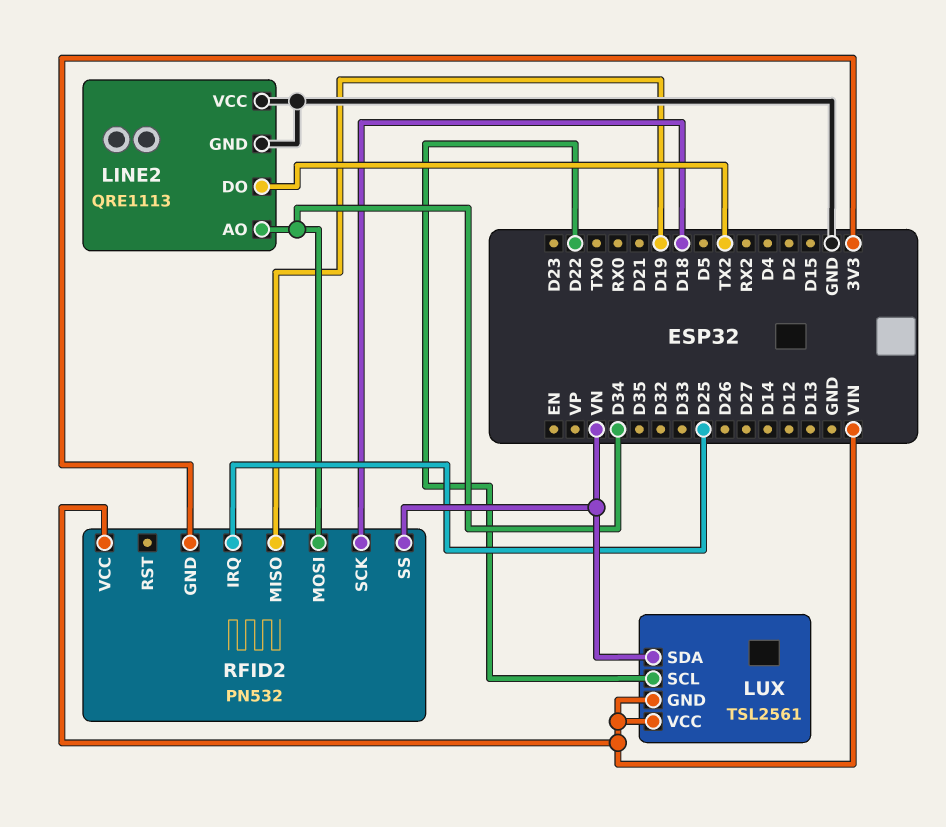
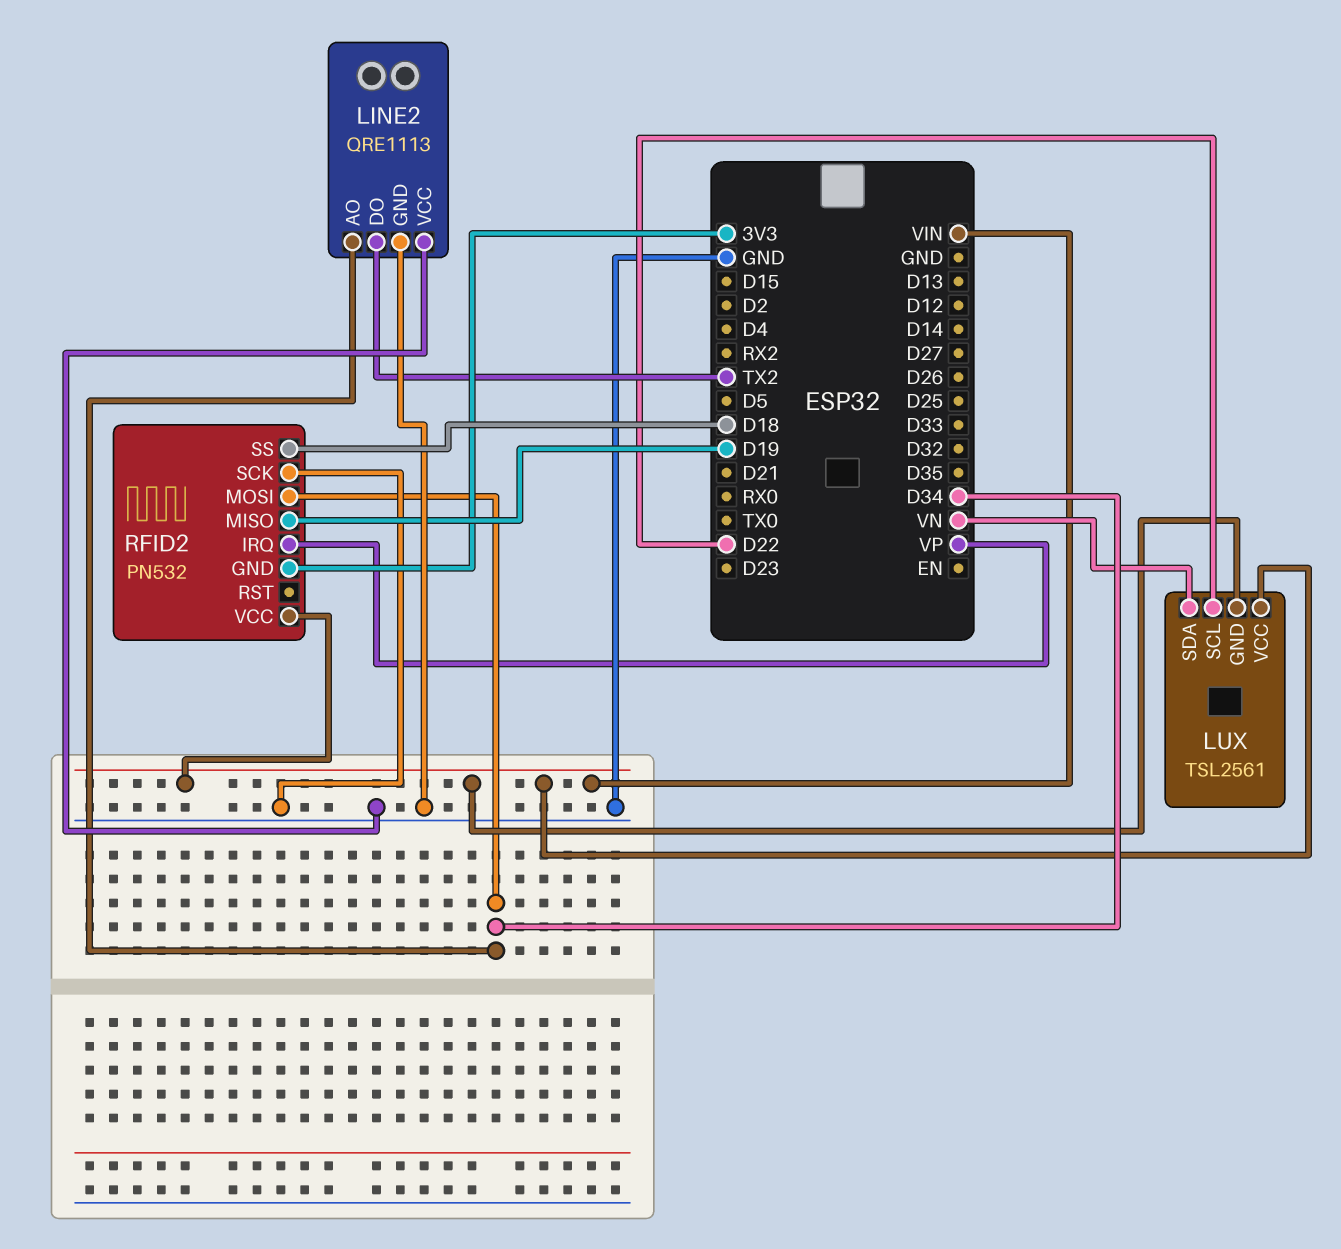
RFID2 pin IRQ: D25 -> VP
RFID2 pin SCK: D18 -> GND
RFID2 pin SS: VN -> D18

